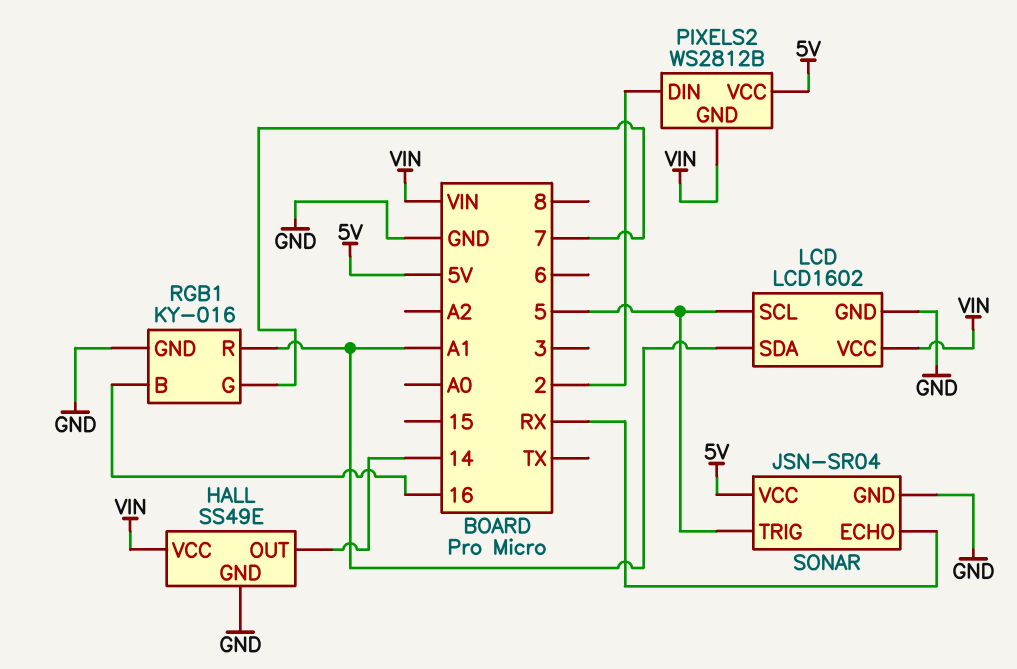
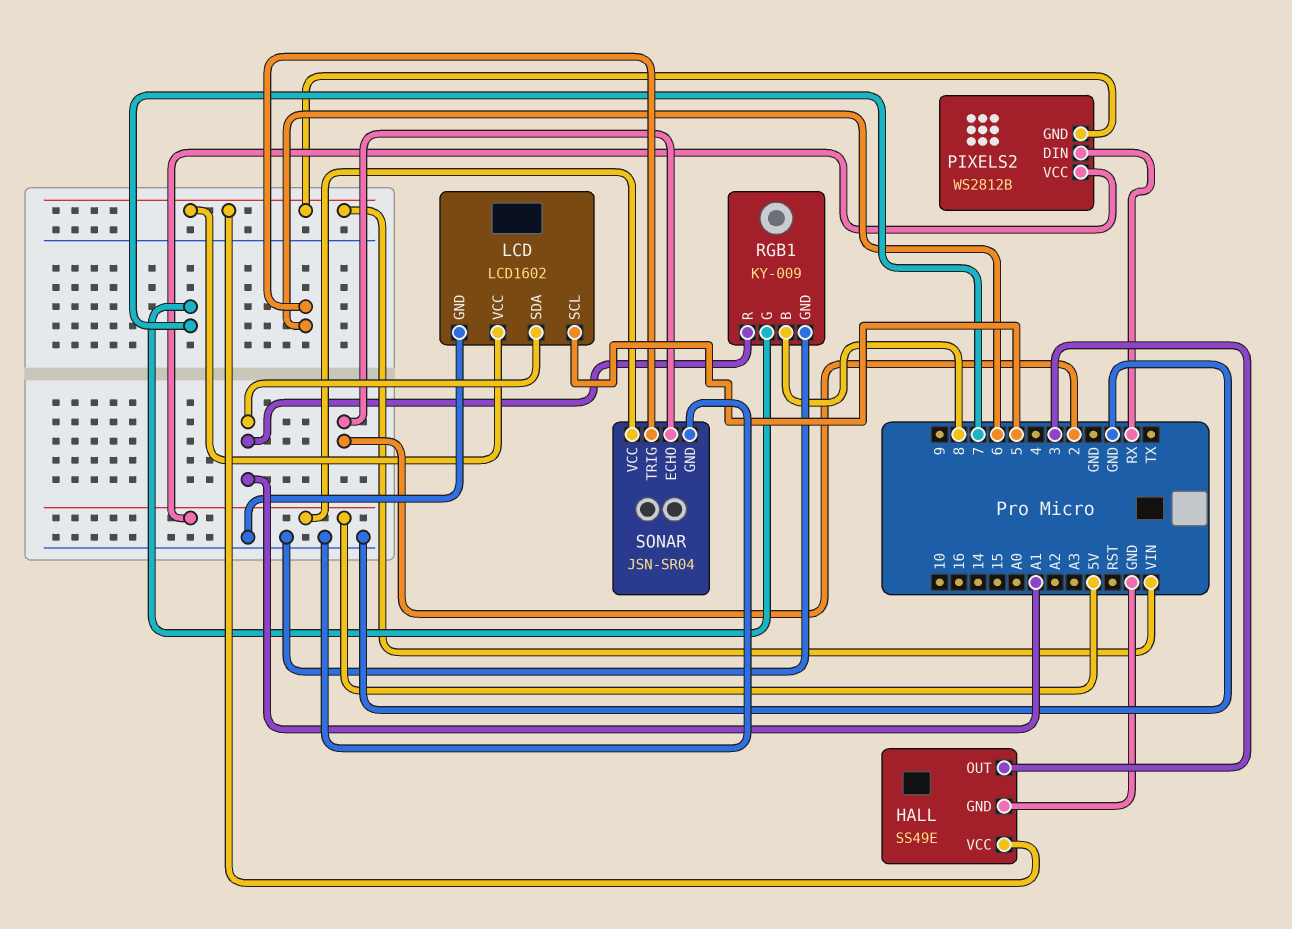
HALL pin OUT: 14 -> 3
PIXELS2 pin DIN: 2 -> RX
RGB1: KY-016 -> KY-009
RGB1 pin B: 16 -> 8
SONAR pin ECHO: RX -> 2
SONAR pin TRIG: 5 -> 6

